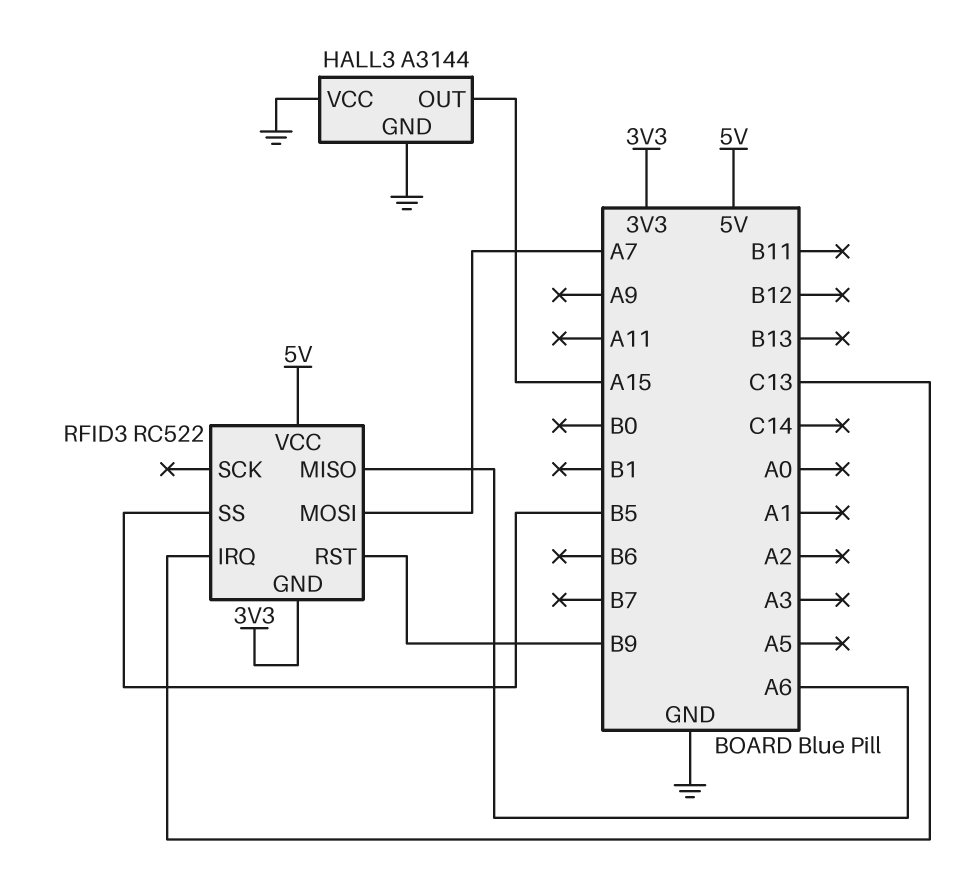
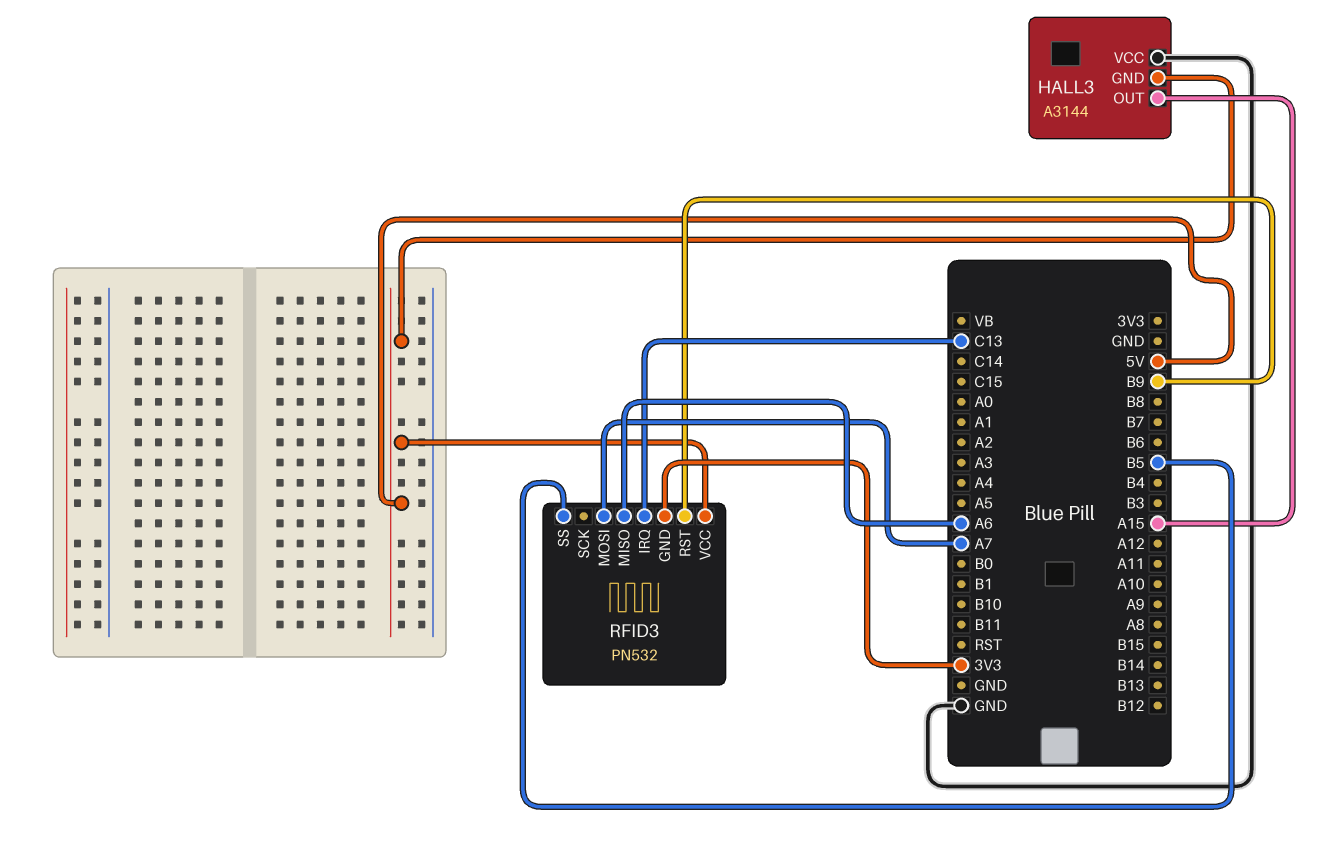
HALL3 pin GND: GND -> 5V
RFID3: RC522 -> PN532

